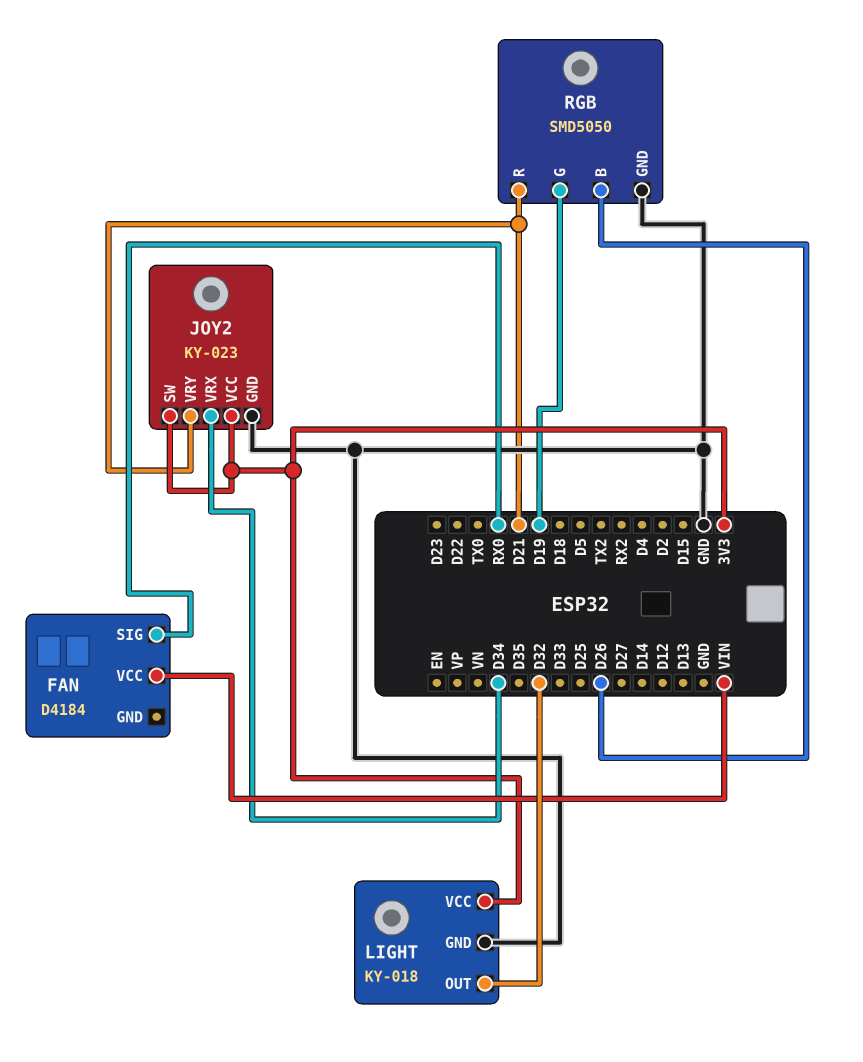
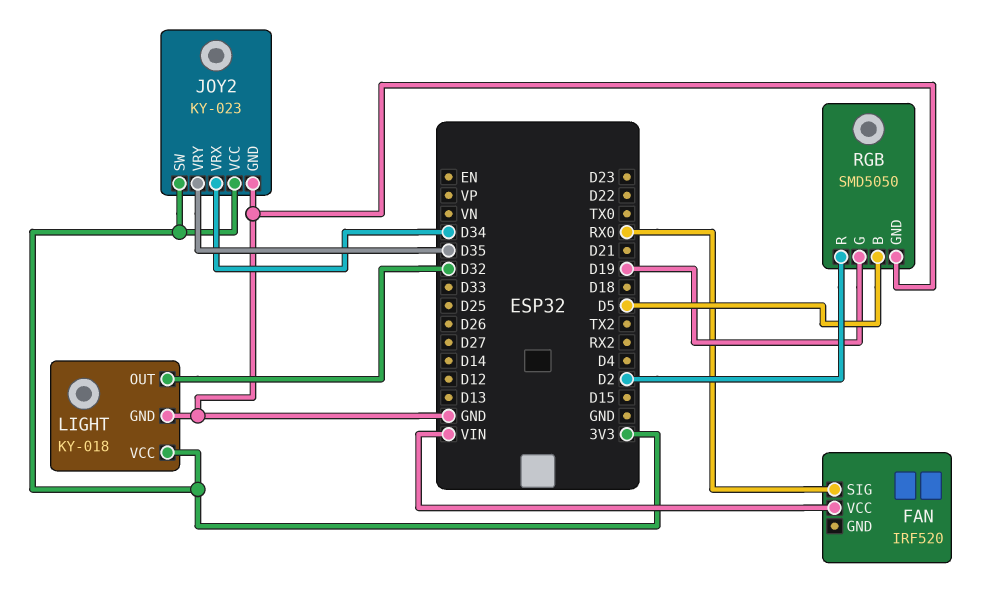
FAN: D4184 -> IRF520
JOY2 pin VRY: D21 -> D35
RGB pin B: D26 -> D5
RGB pin R: D21 -> D2

